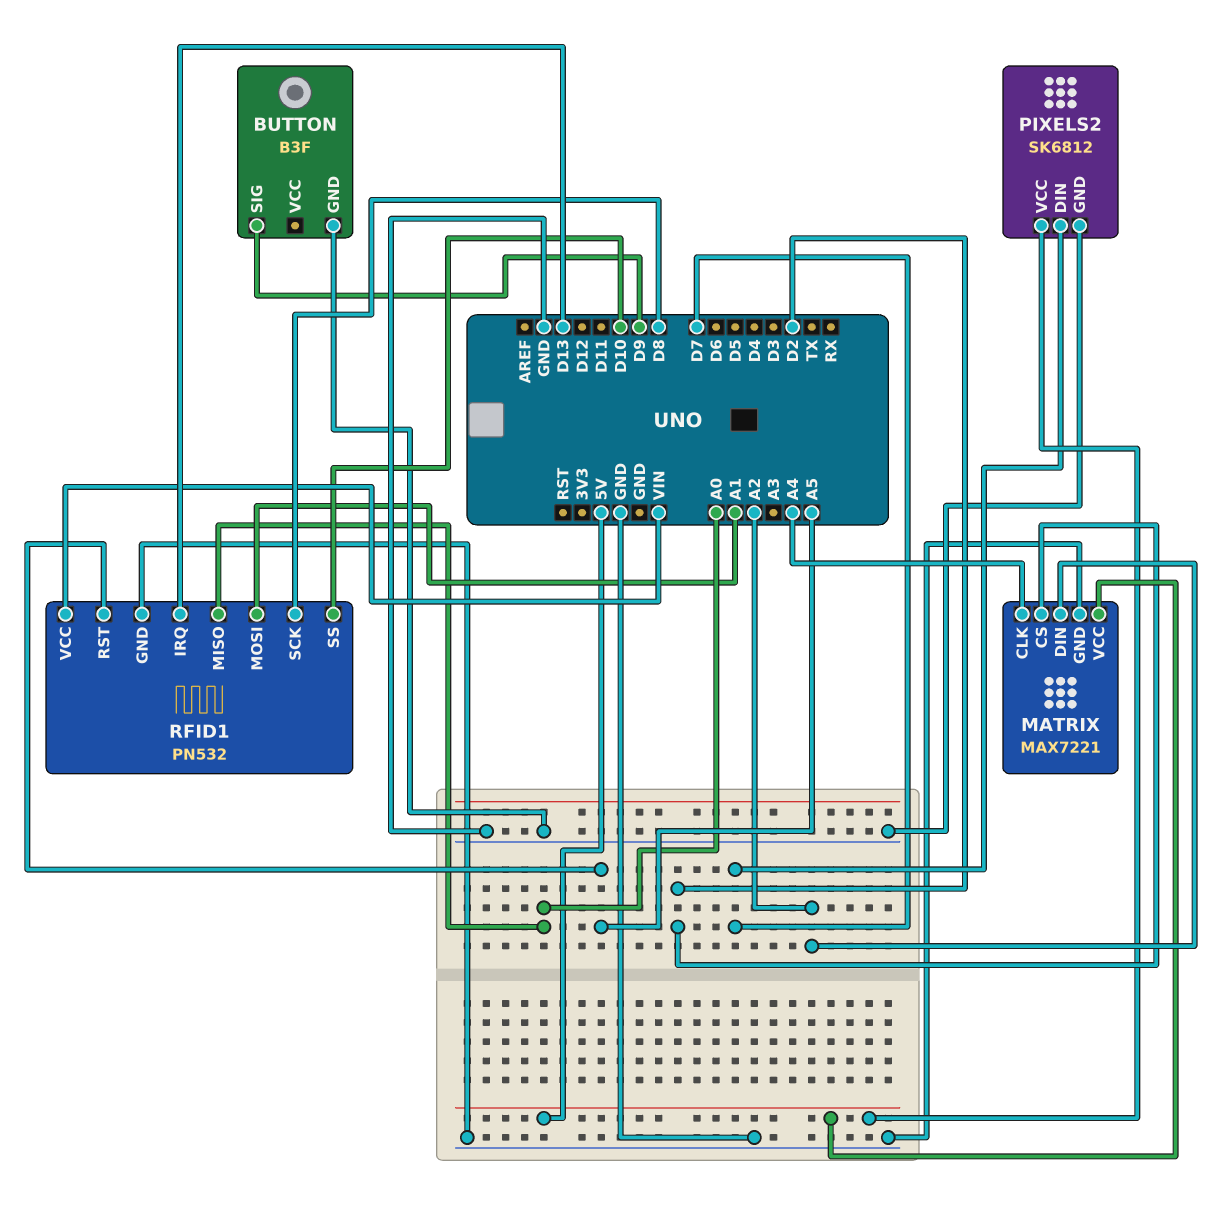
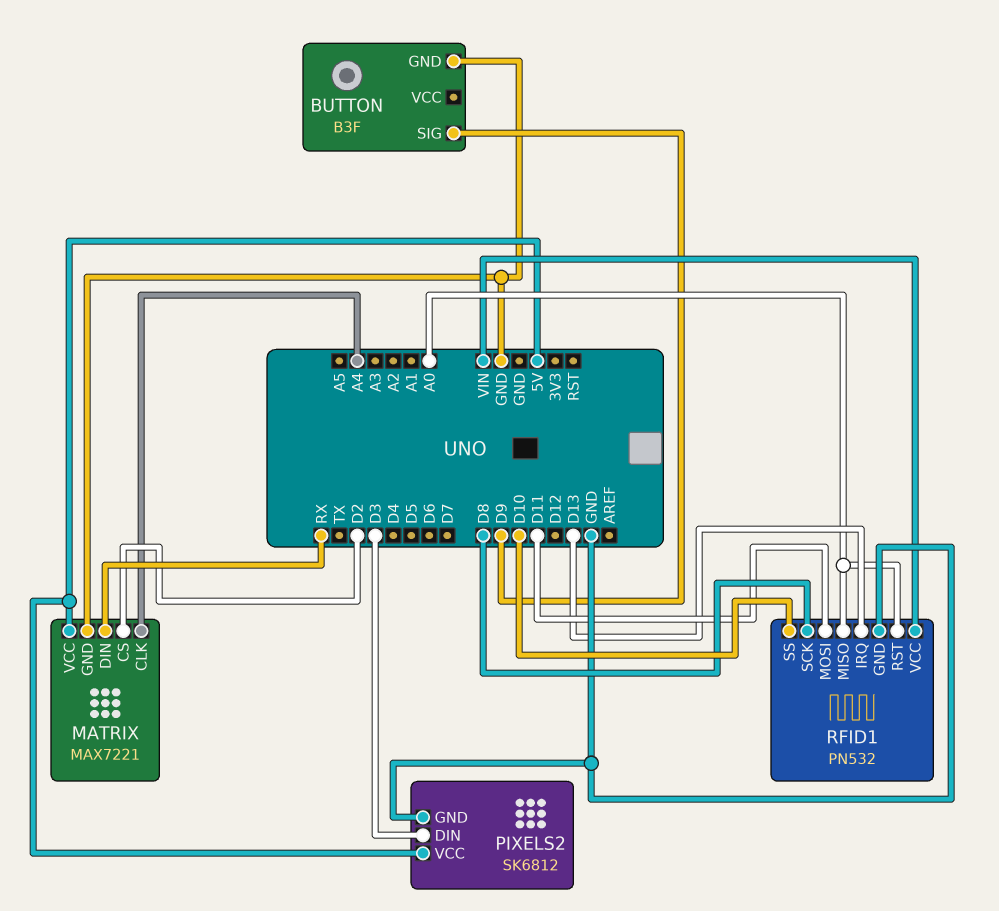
MATRIX pin DIN: A2 -> RX
PIXELS2 pin DIN: D7 -> D3
RFID1 pin MOSI: A1 -> D11
RFID1 pin RST: A5 -> A0

